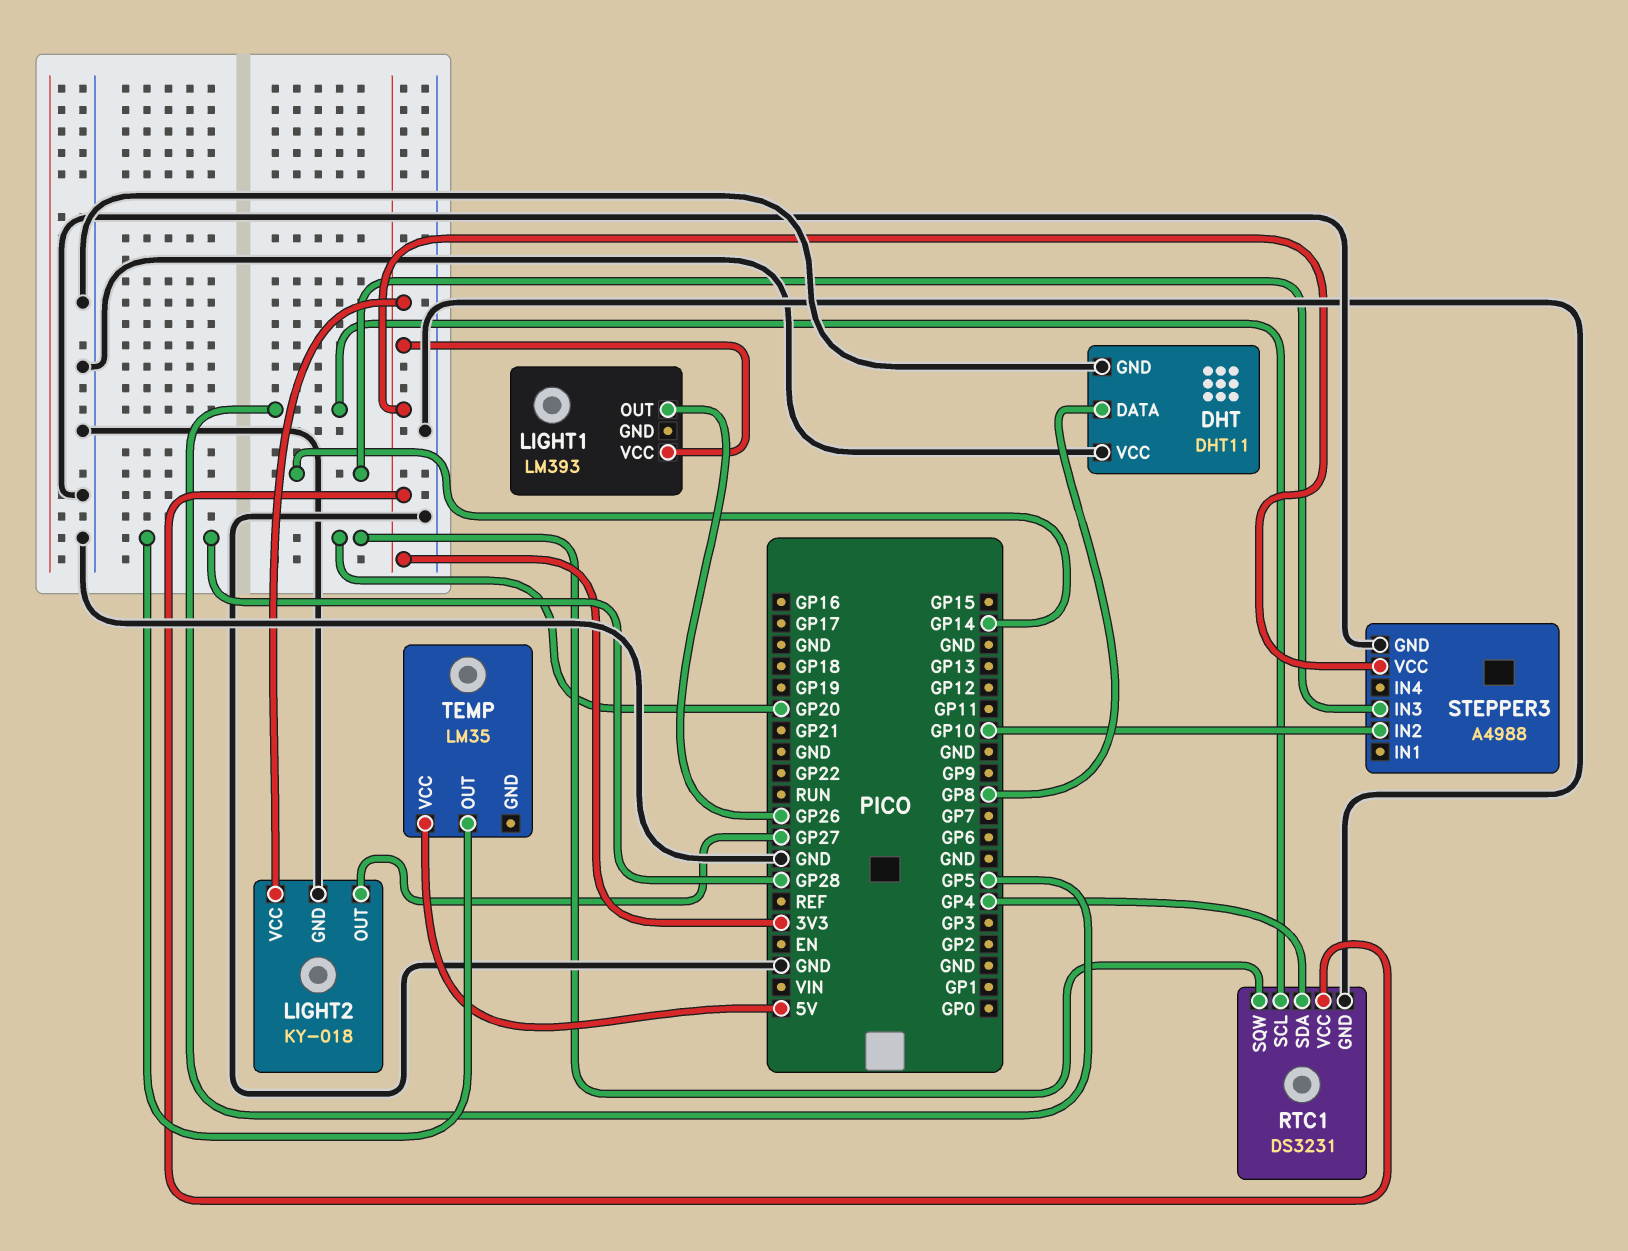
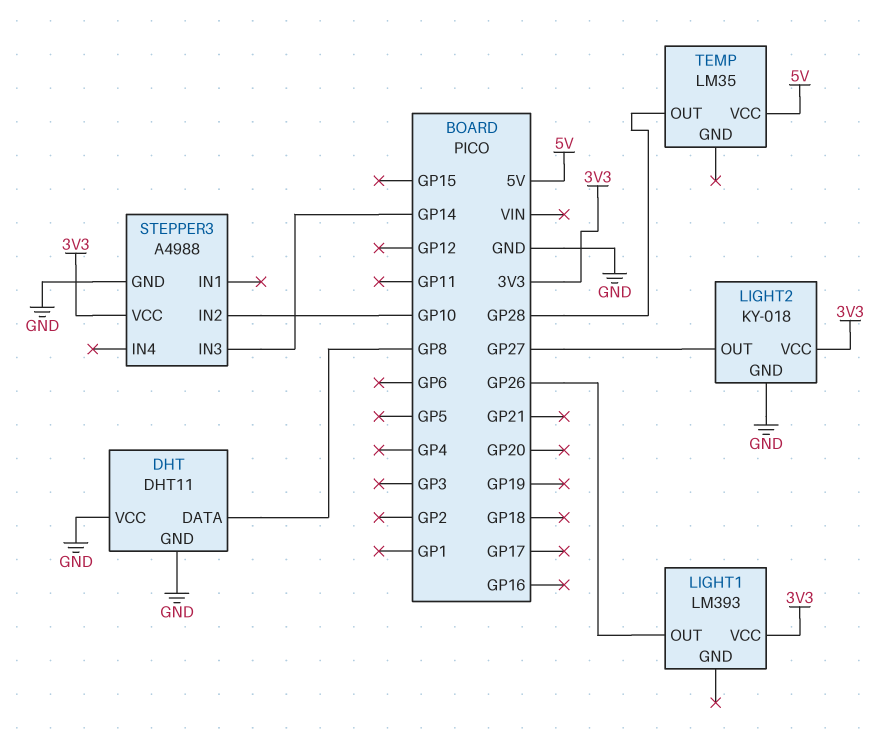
RTC1: DS3231 -> none
RTC1 pin GND: GND -> none
RTC1 pin SCL: GP5 -> none
RTC1 pin SDA: GP4 -> none
RTC1 pin SQW: GP20 -> none
RTC1 pin VCC: 3V3 -> none

